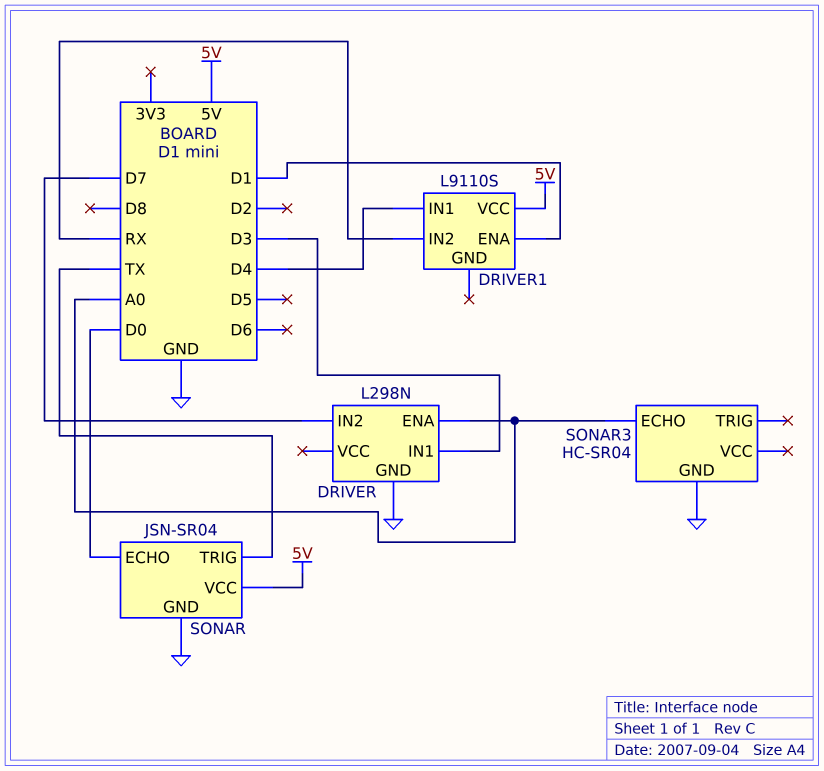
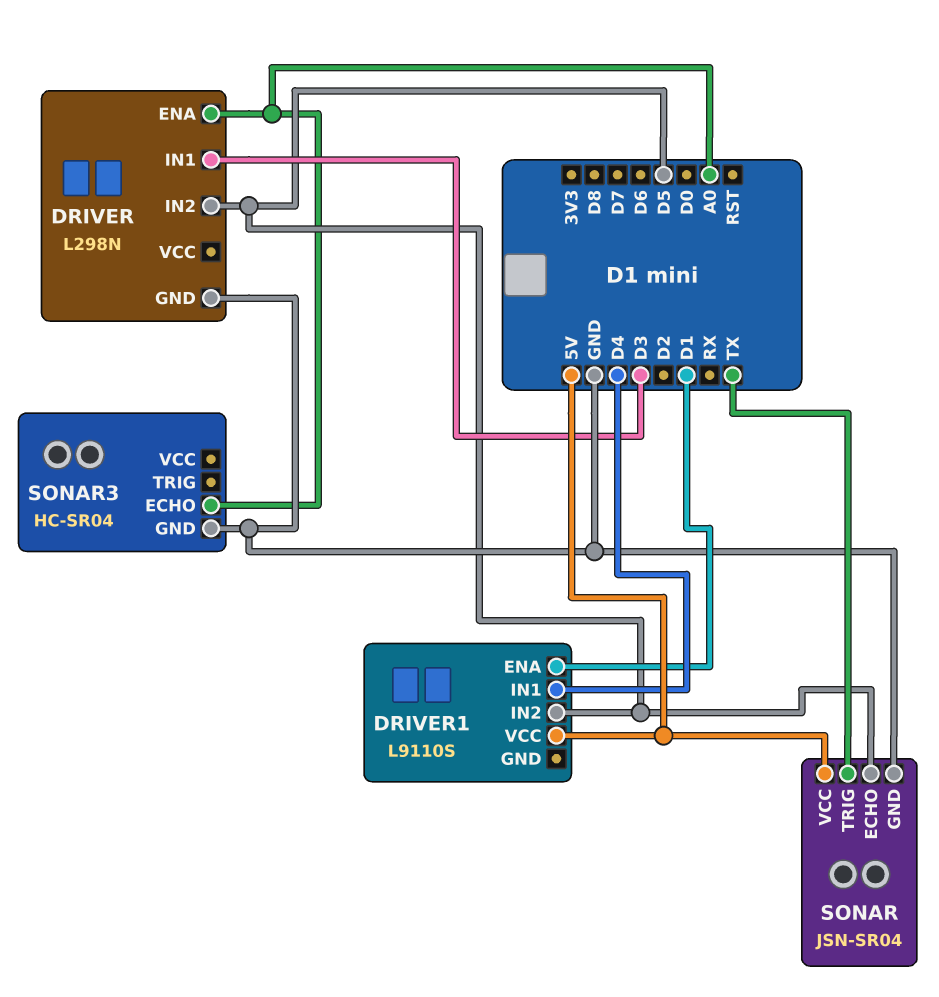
DRIVER pin IN2: D7 -> D5
DRIVER1 pin IN2: RX -> D5
SONAR pin ECHO: D0 -> D5

